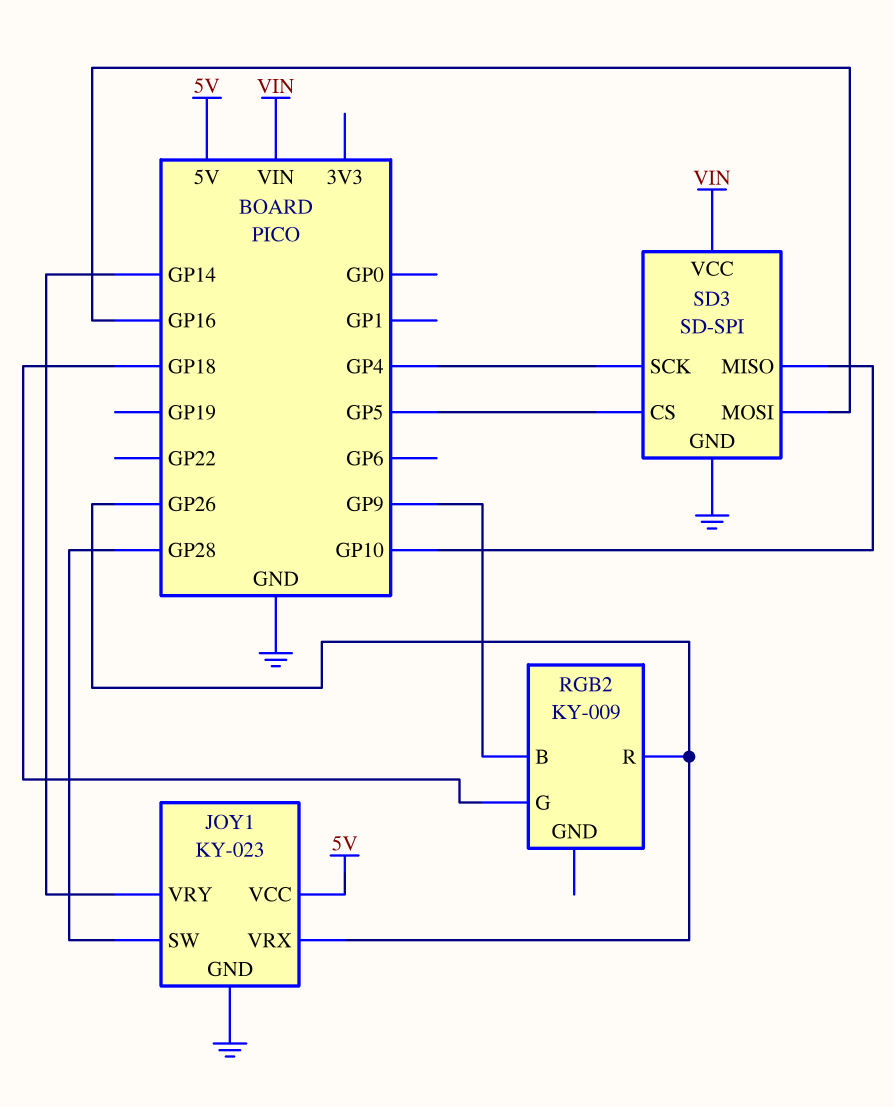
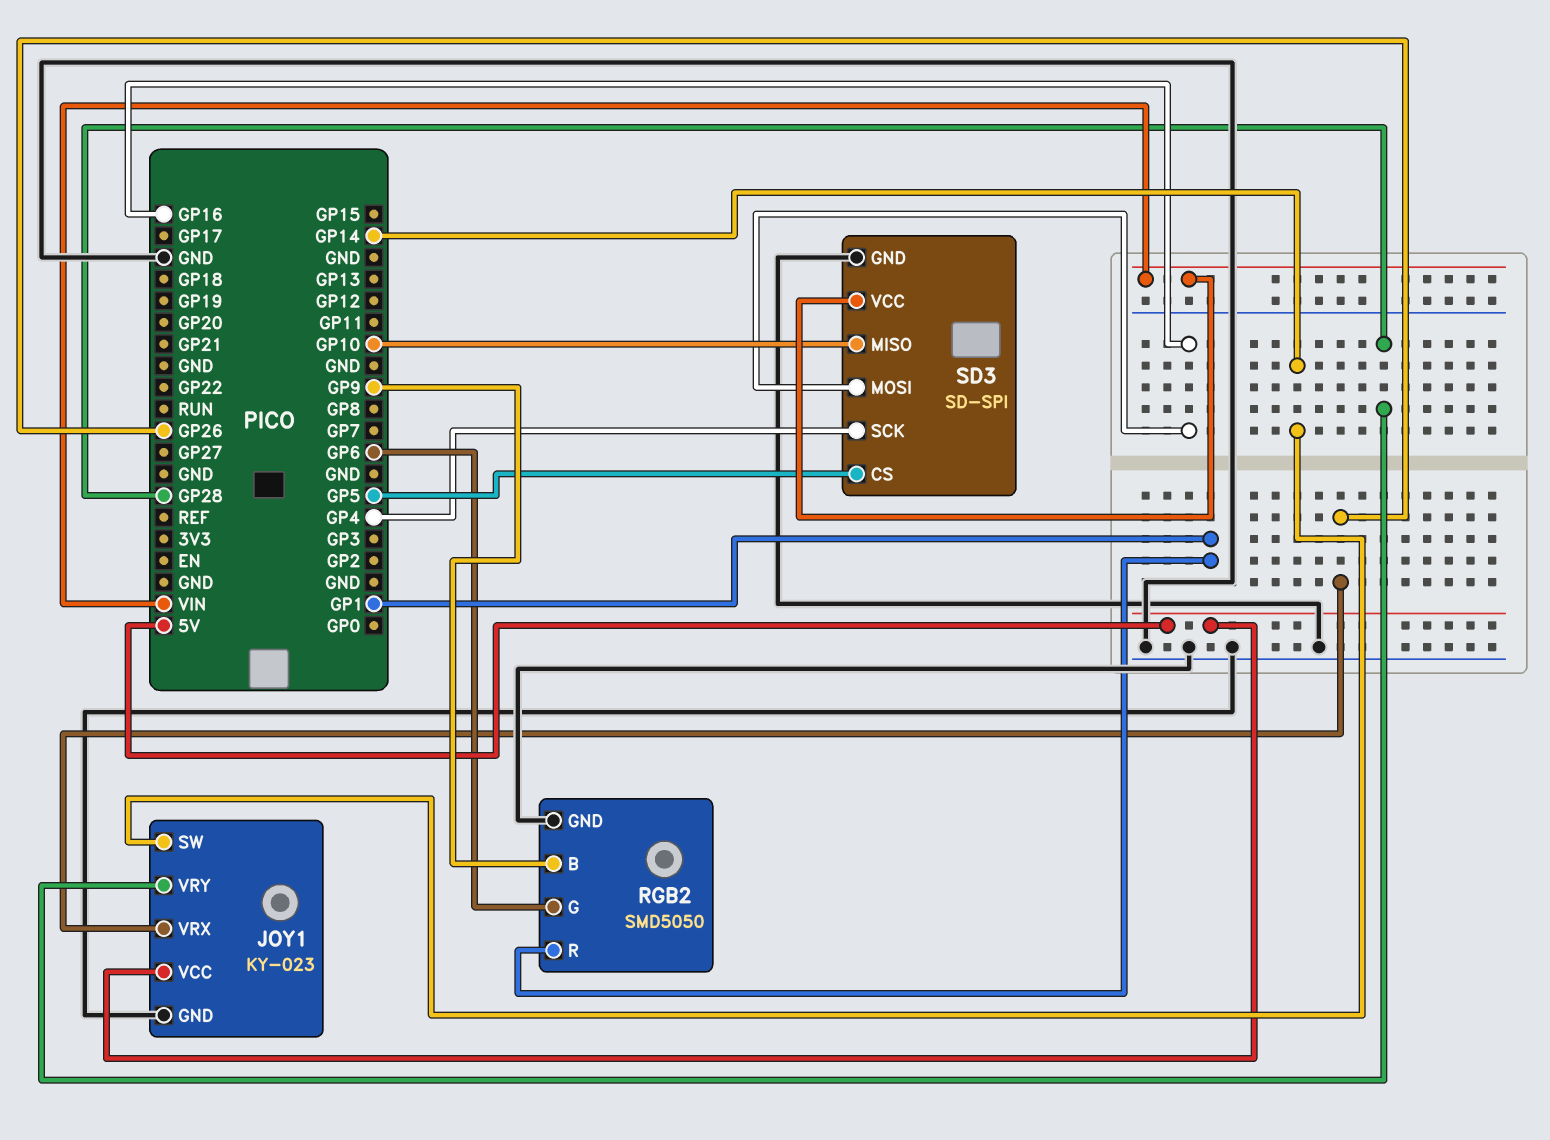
JOY1 pin SW: GP28 -> GP14
JOY1 pin VRY: GP14 -> GP28
RGB2: KY-009 -> SMD5050
RGB2 pin G: GP18 -> GP6
RGB2 pin GND: none -> GND
RGB2 pin R: GP26 -> GP1

